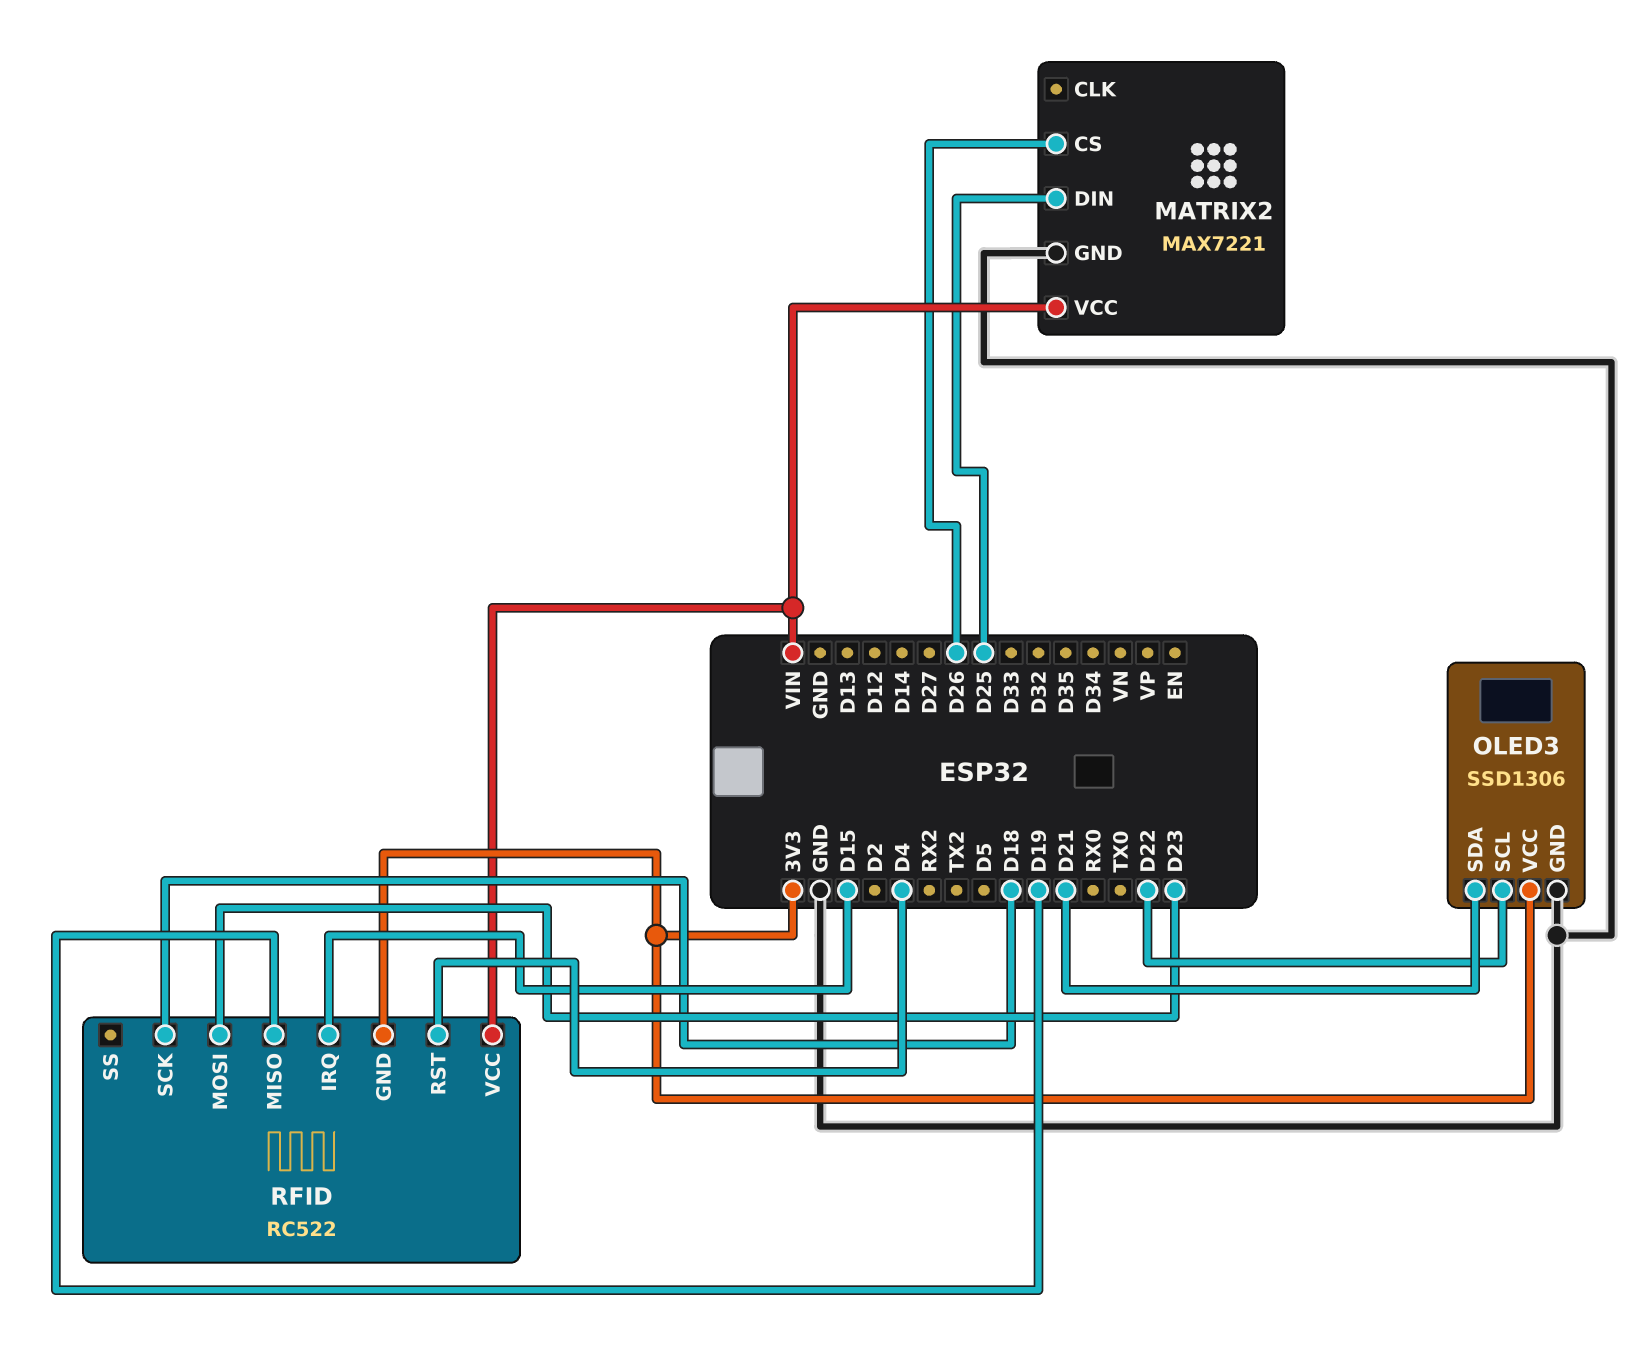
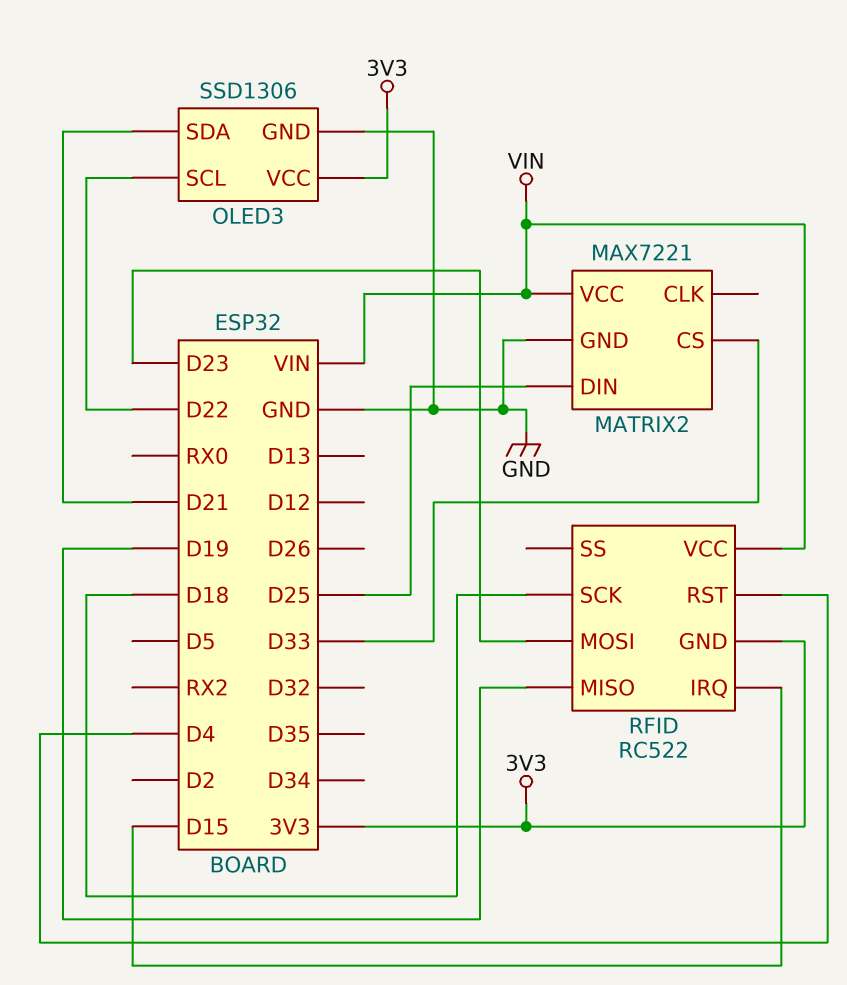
MATRIX2 pin CS: D26 -> D33

